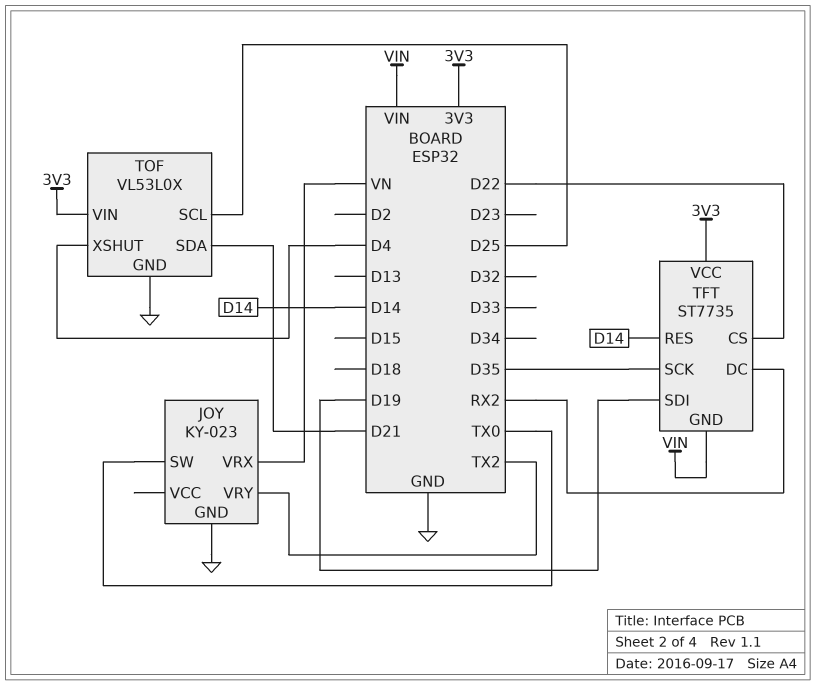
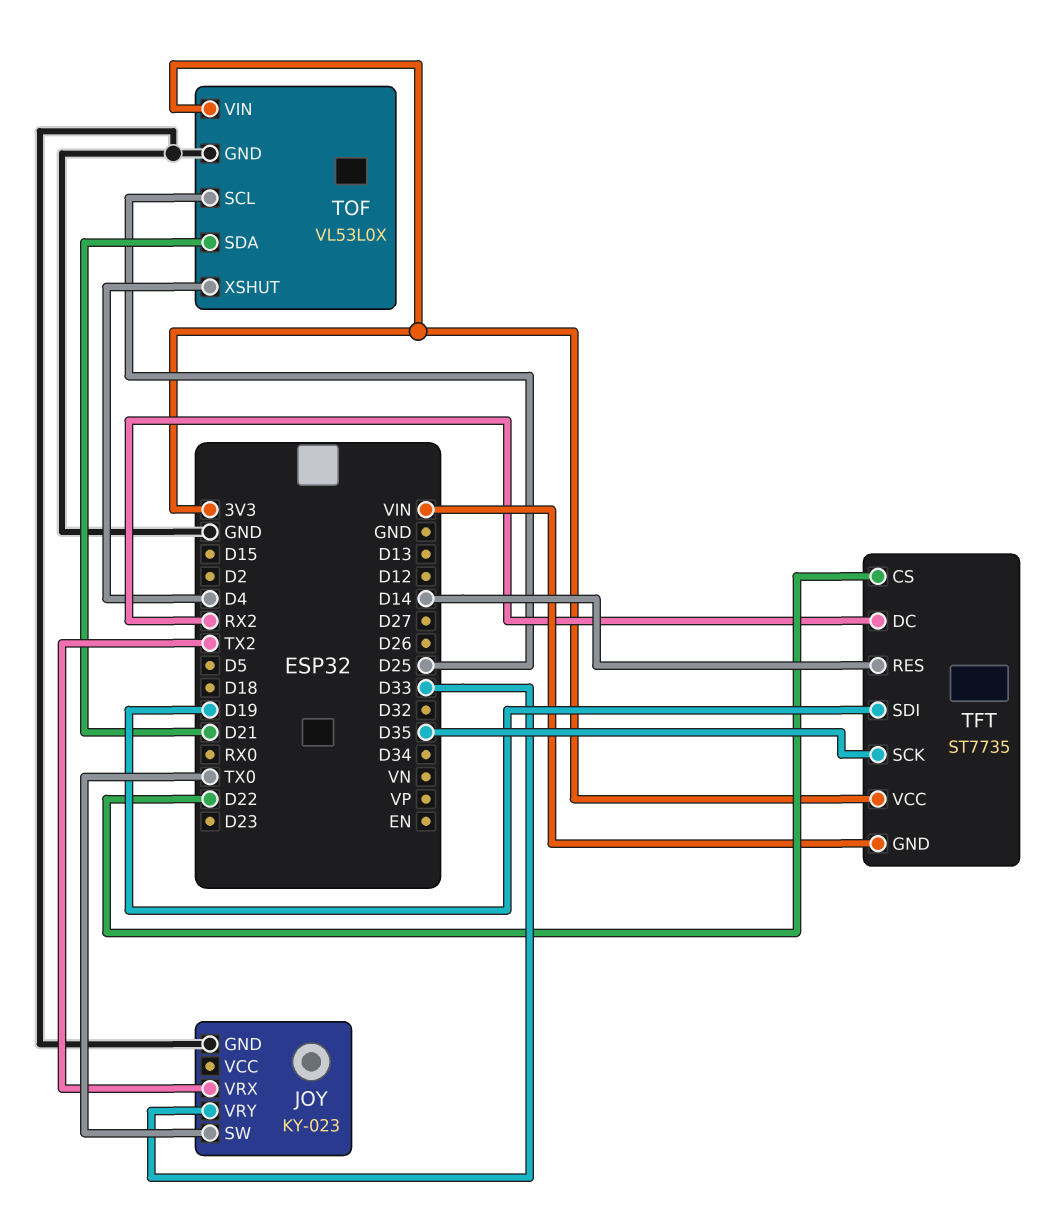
JOY pin VRX: VN -> TX2
JOY pin VRY: TX2 -> D33

